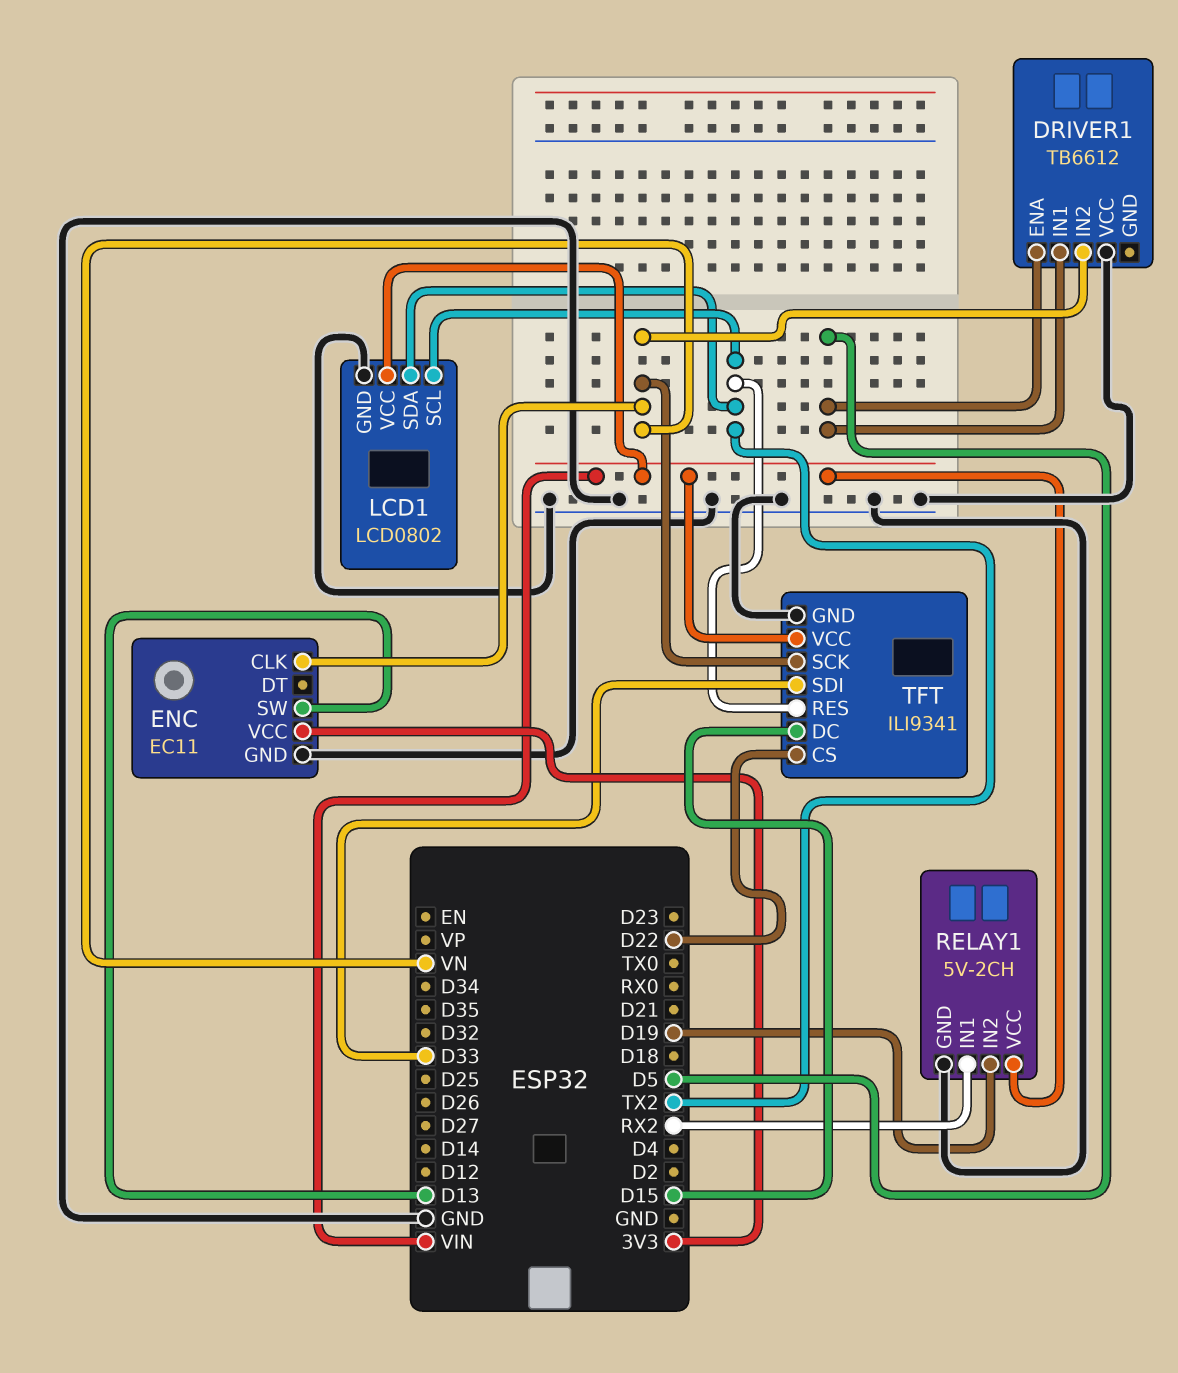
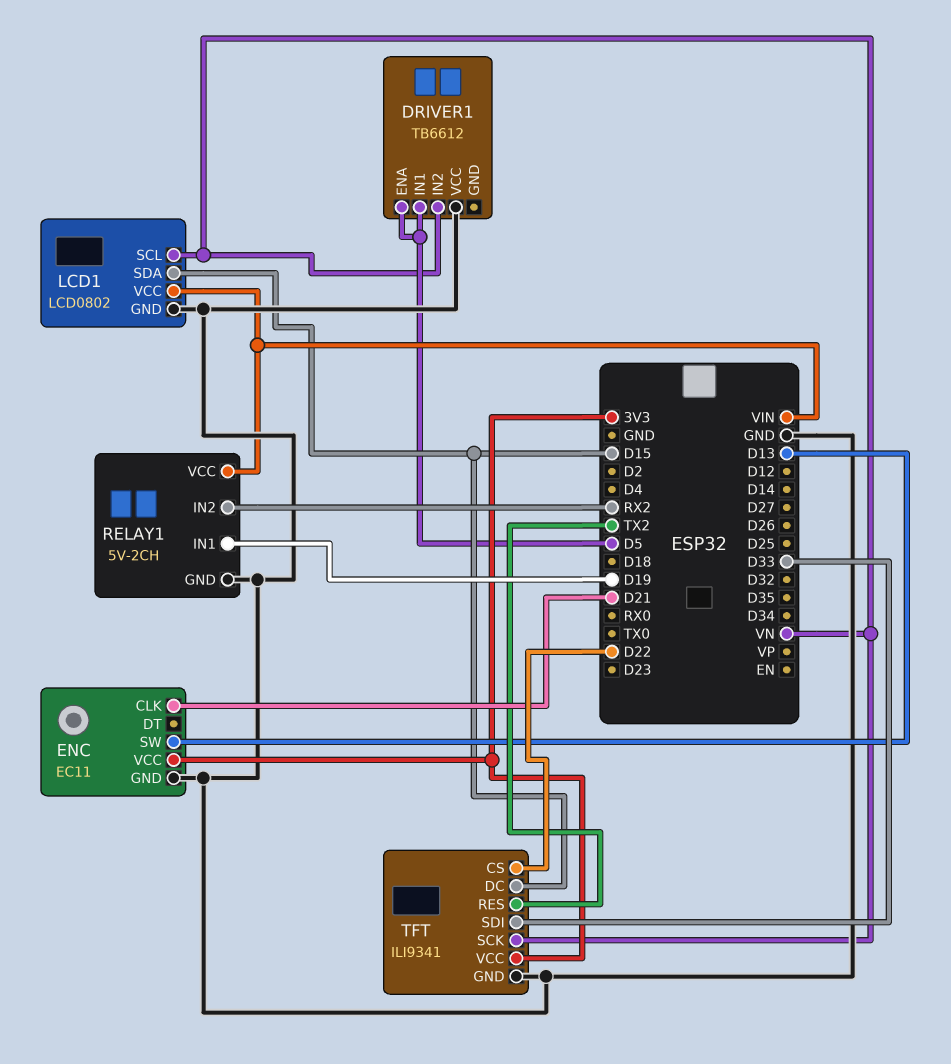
ENC pin CLK: VN -> D21
LCD1 pin SCL: TX2 -> VN
LCD1 pin SDA: TX2 -> D15
RELAY1 pin IN1: RX2 -> D19
RELAY1 pin IN2: D19 -> RX2
TFT pin VCC: VIN -> 3V3

